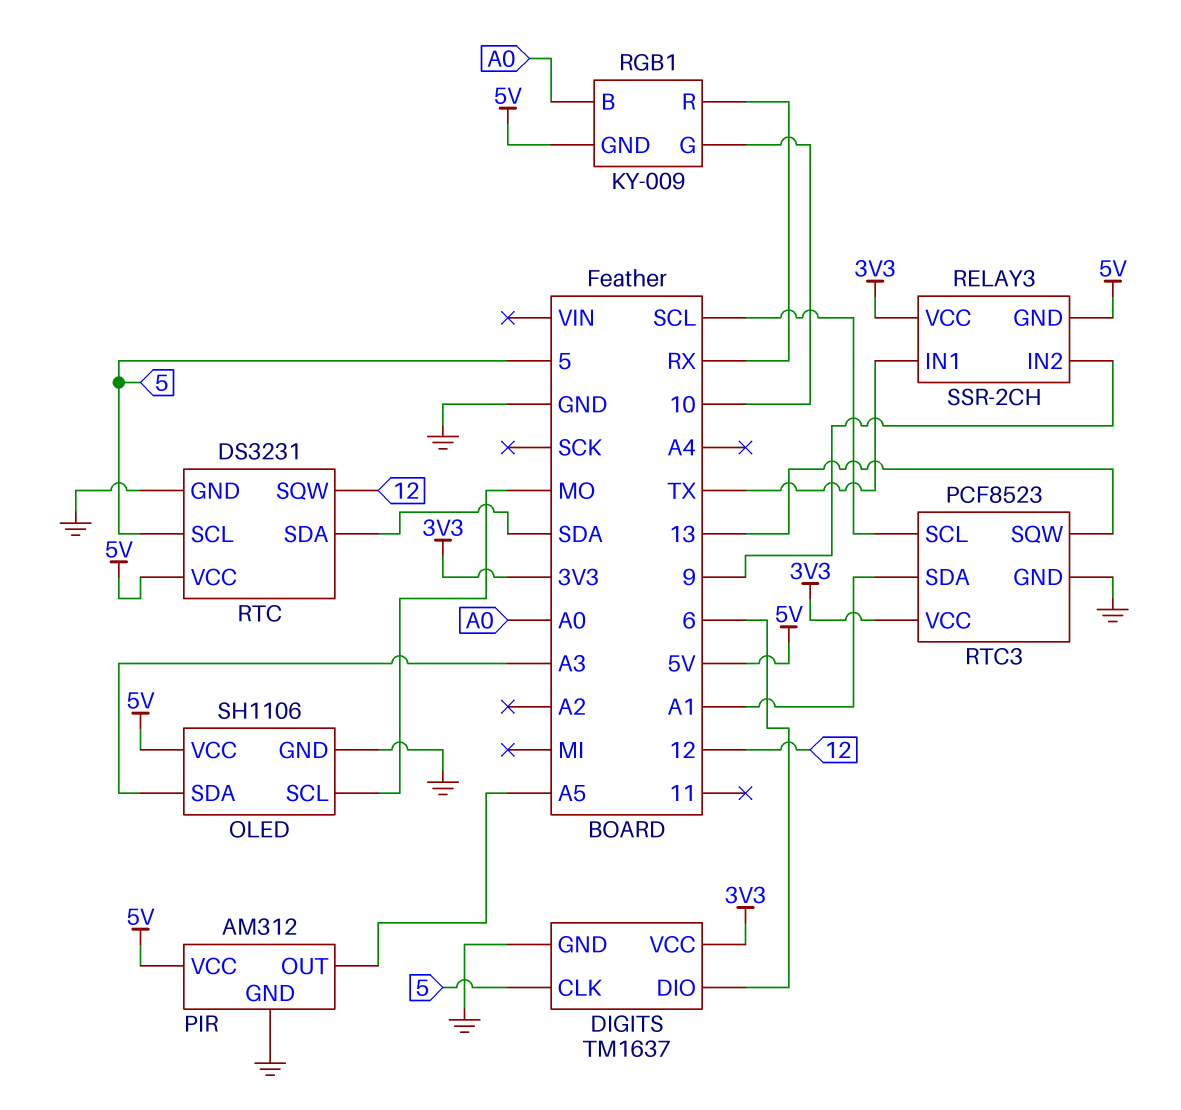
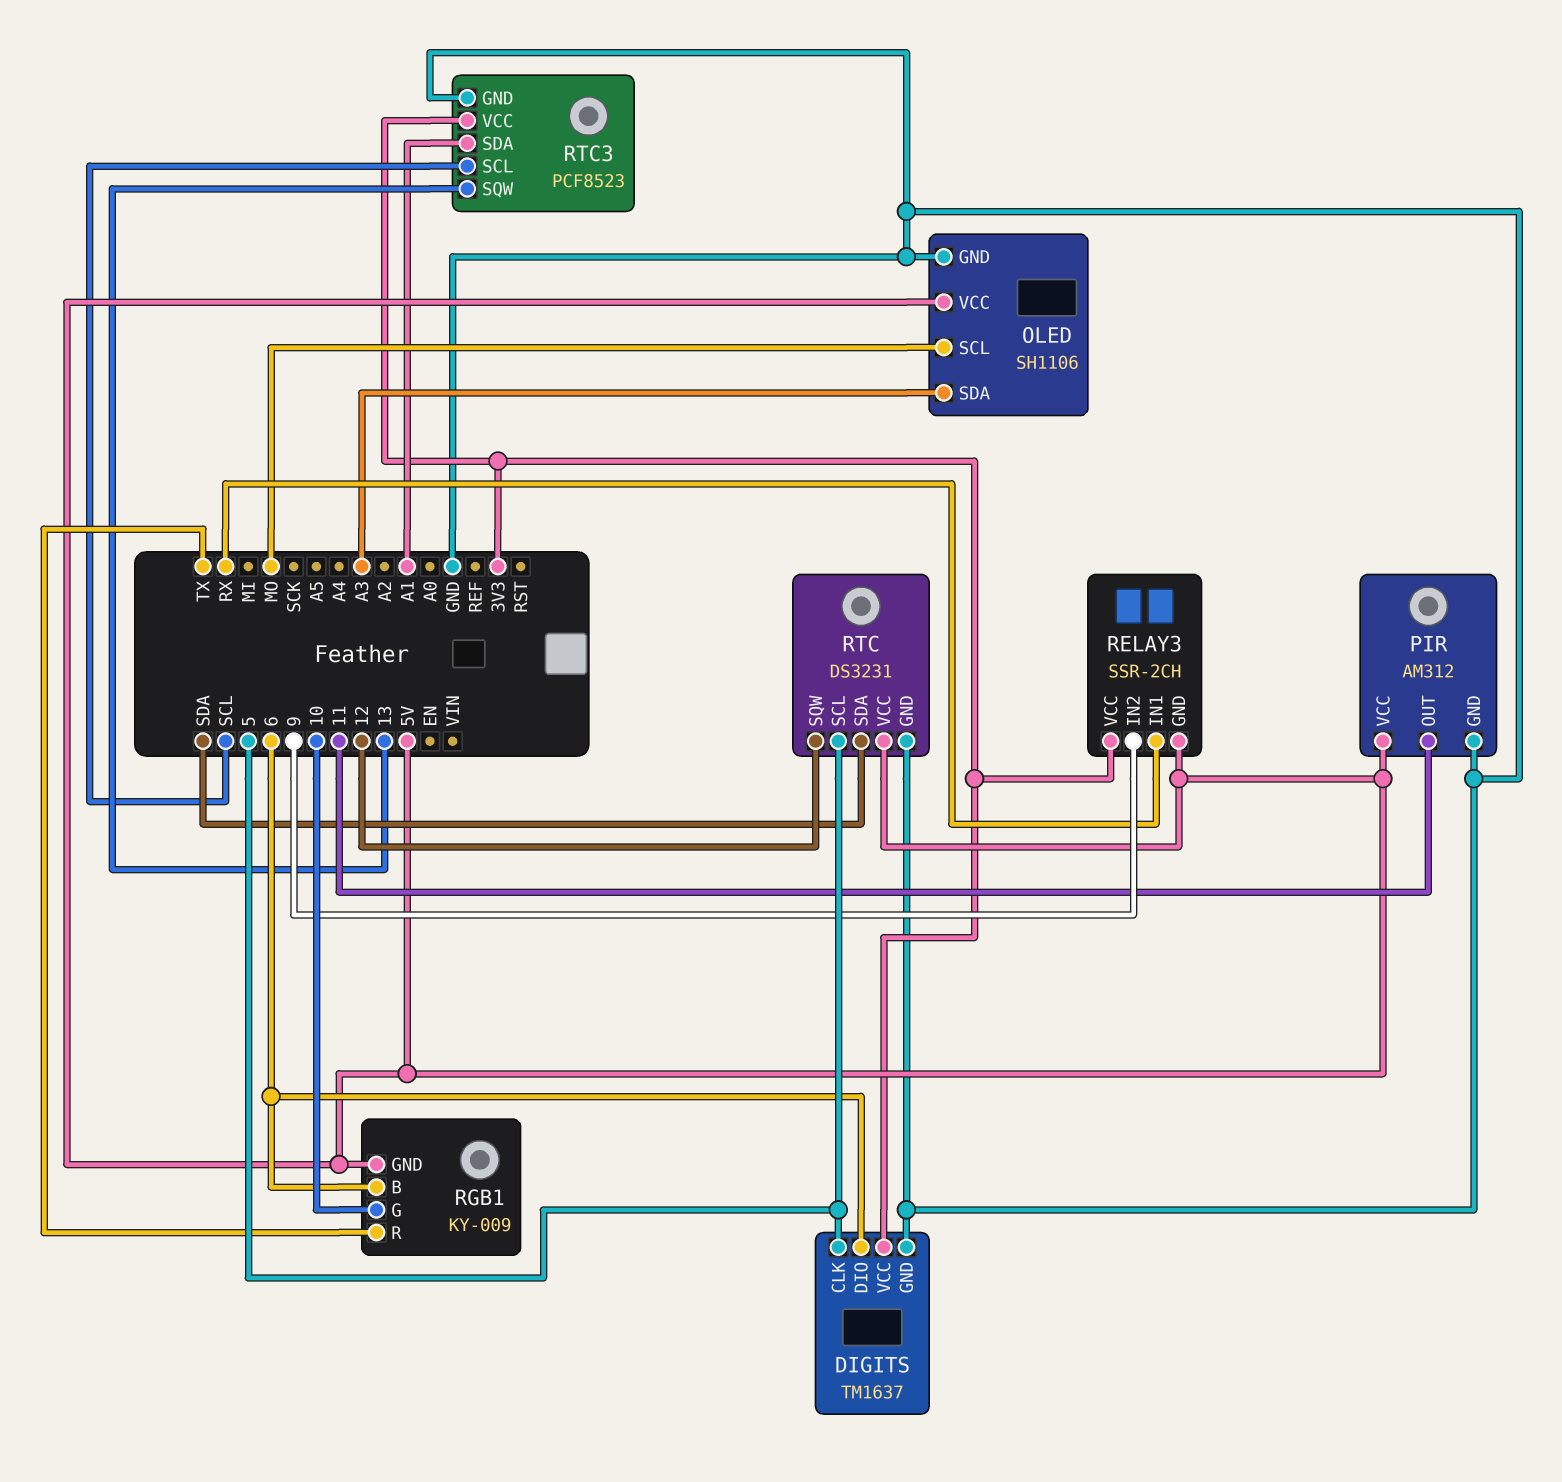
PIR pin OUT: A5 -> 11
RELAY3 pin IN1: TX -> RX
RGB1 pin B: A0 -> 6
RGB1 pin R: RX -> TX

